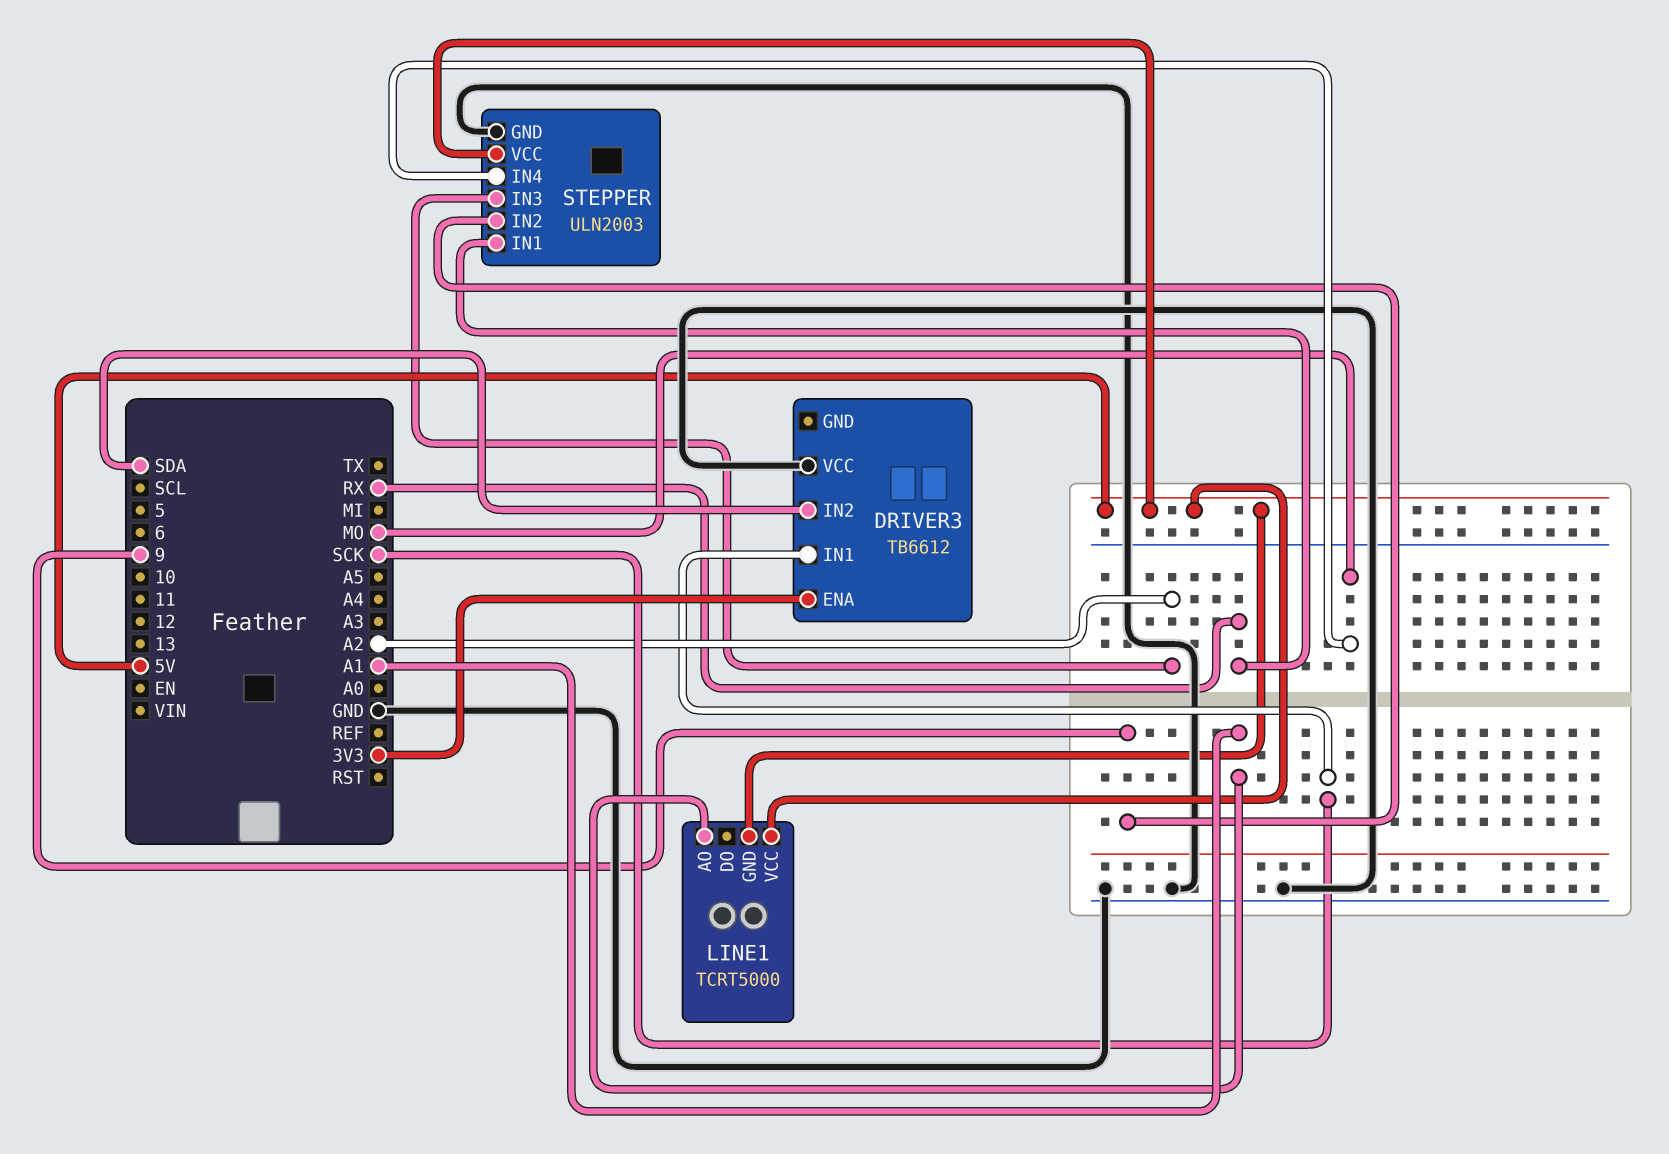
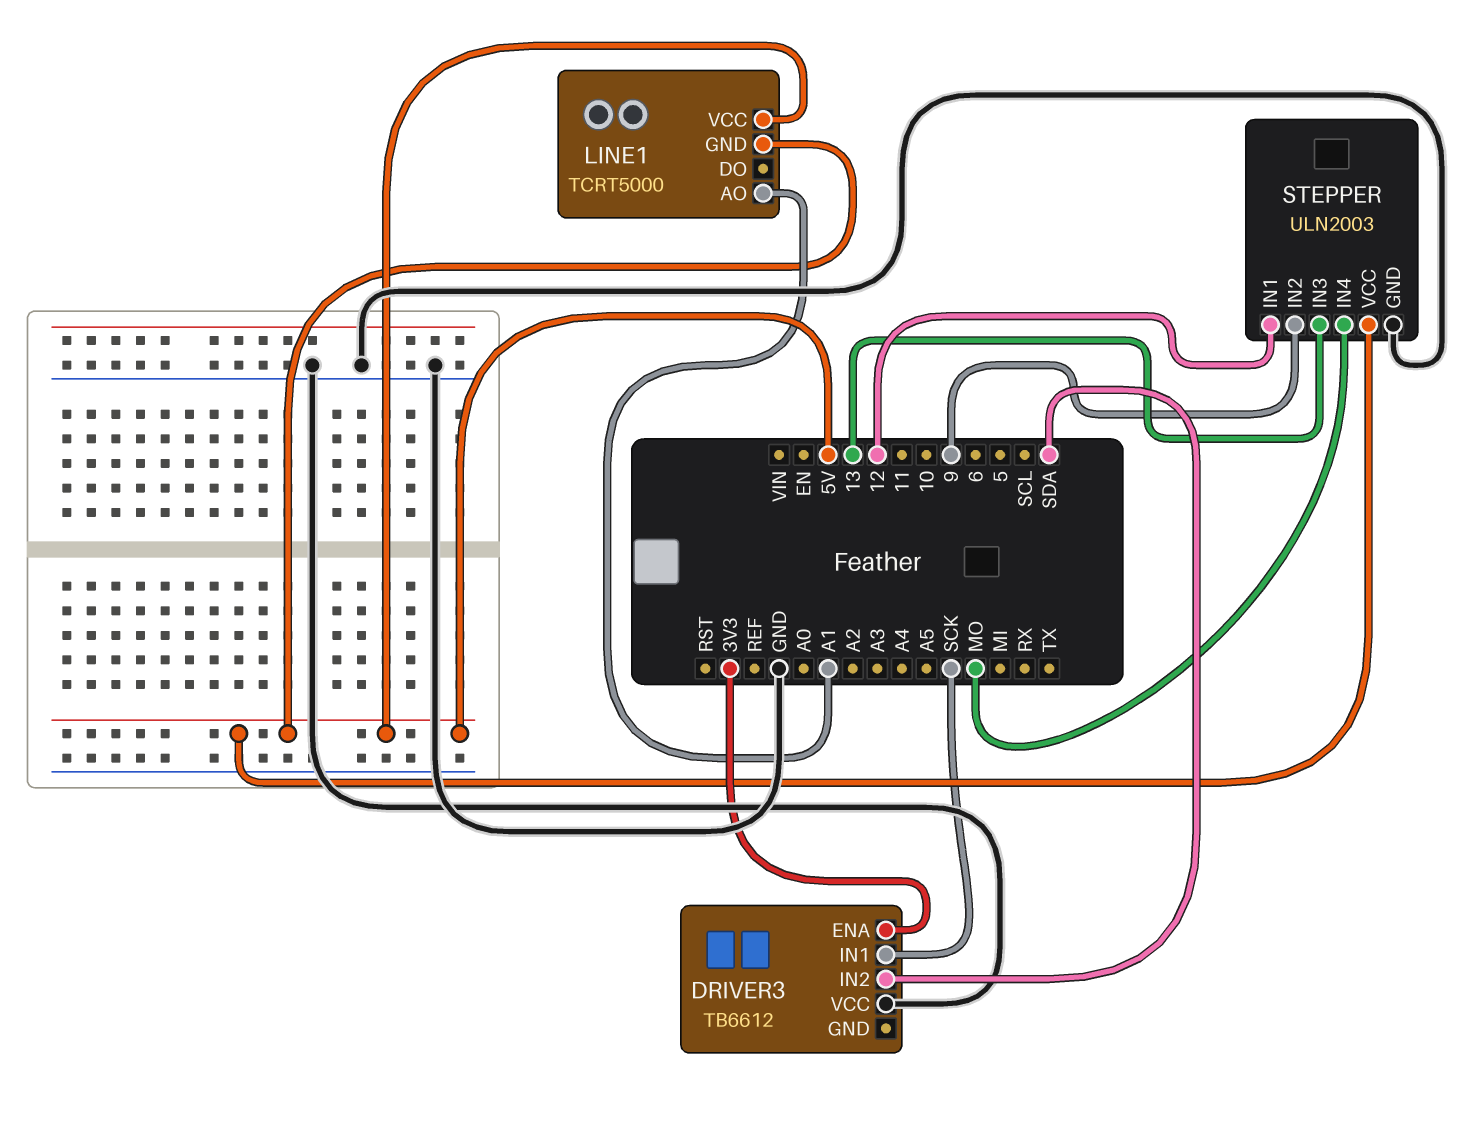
STEPPER pin IN1: RX -> 12
STEPPER pin IN3: A2 -> 13

